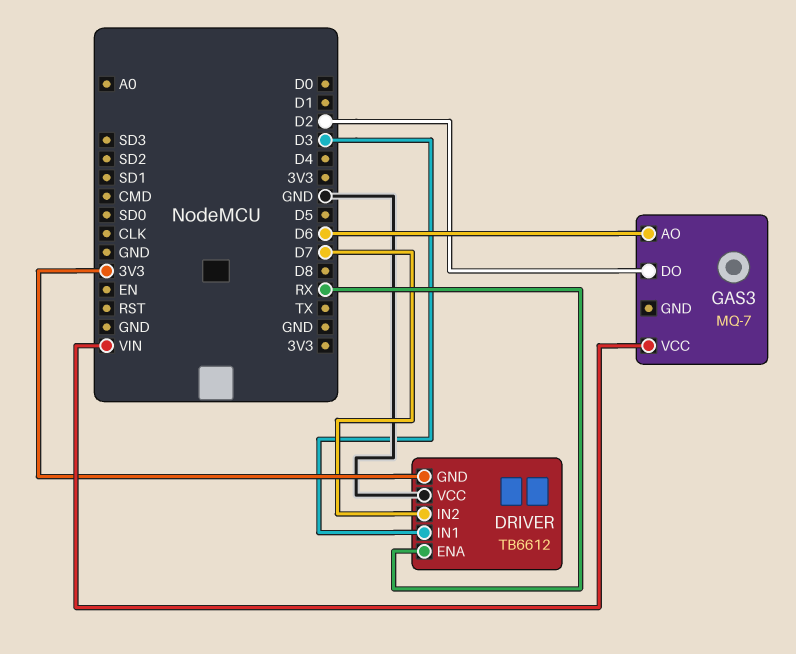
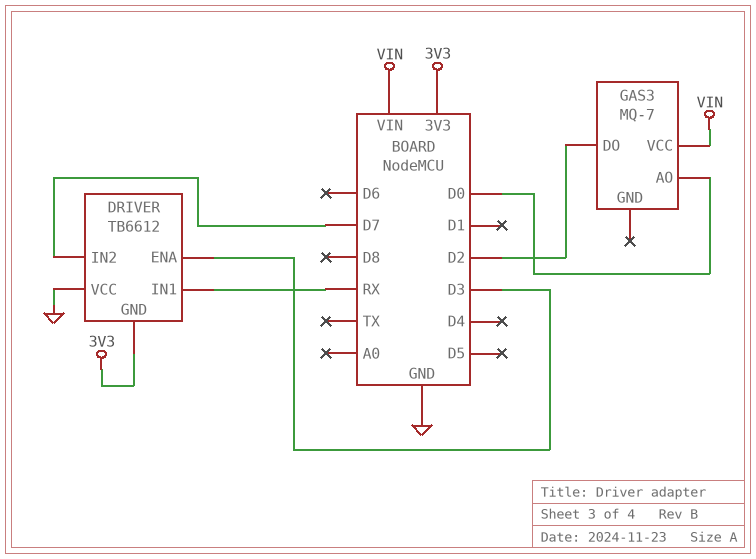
DRIVER pin ENA: RX -> D3
DRIVER pin IN1: D3 -> RX
GAS3 pin AO: D6 -> D0

